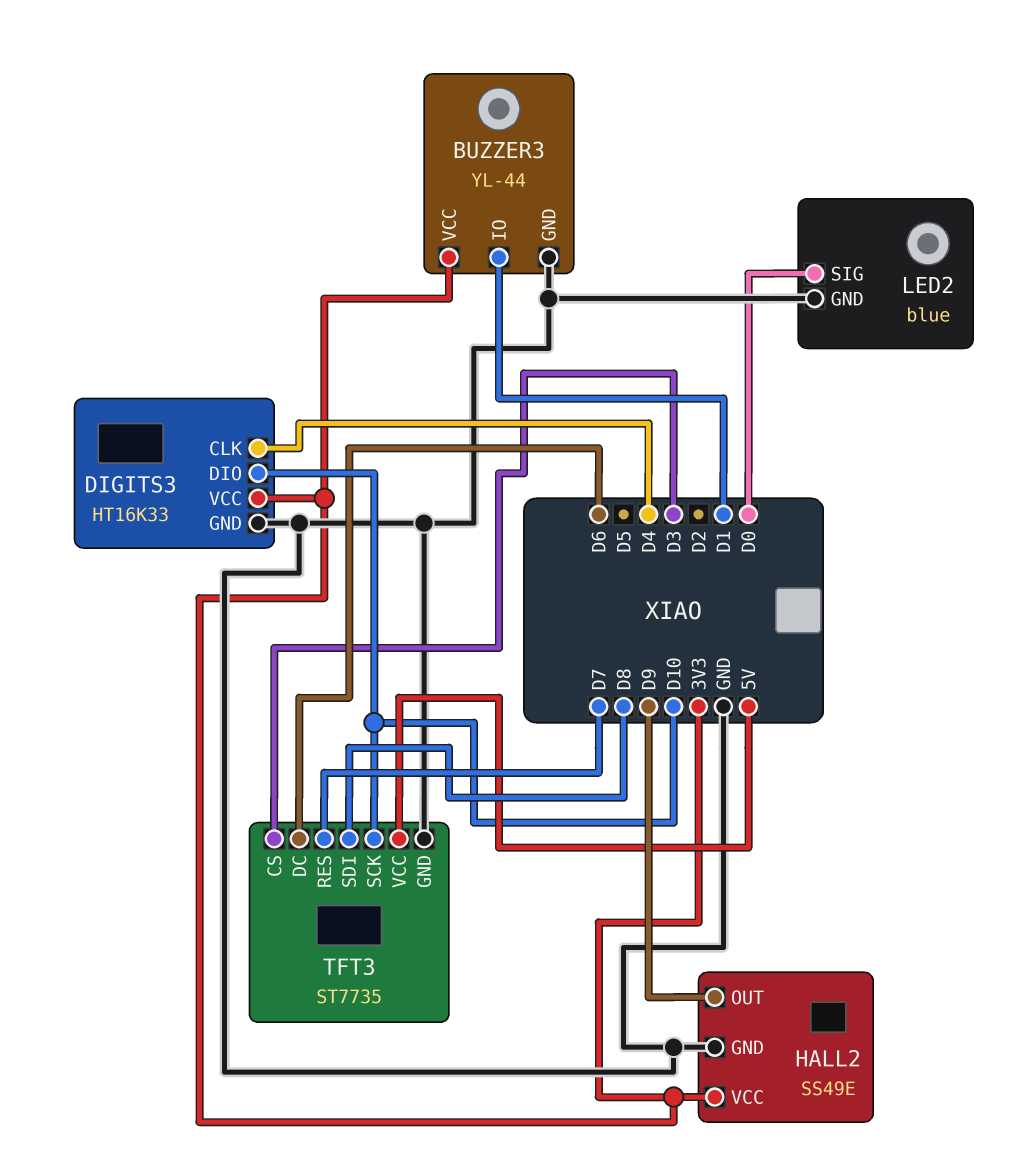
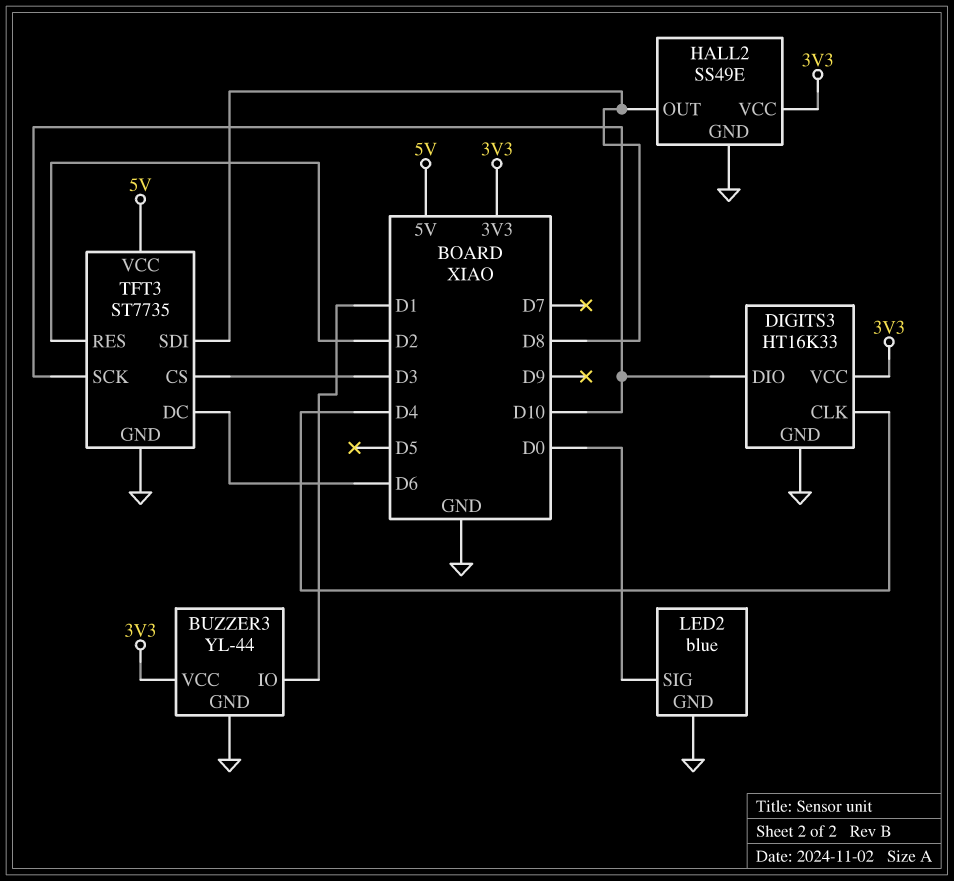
HALL2 pin OUT: D9 -> D8
TFT3 pin RES: D7 -> D2

